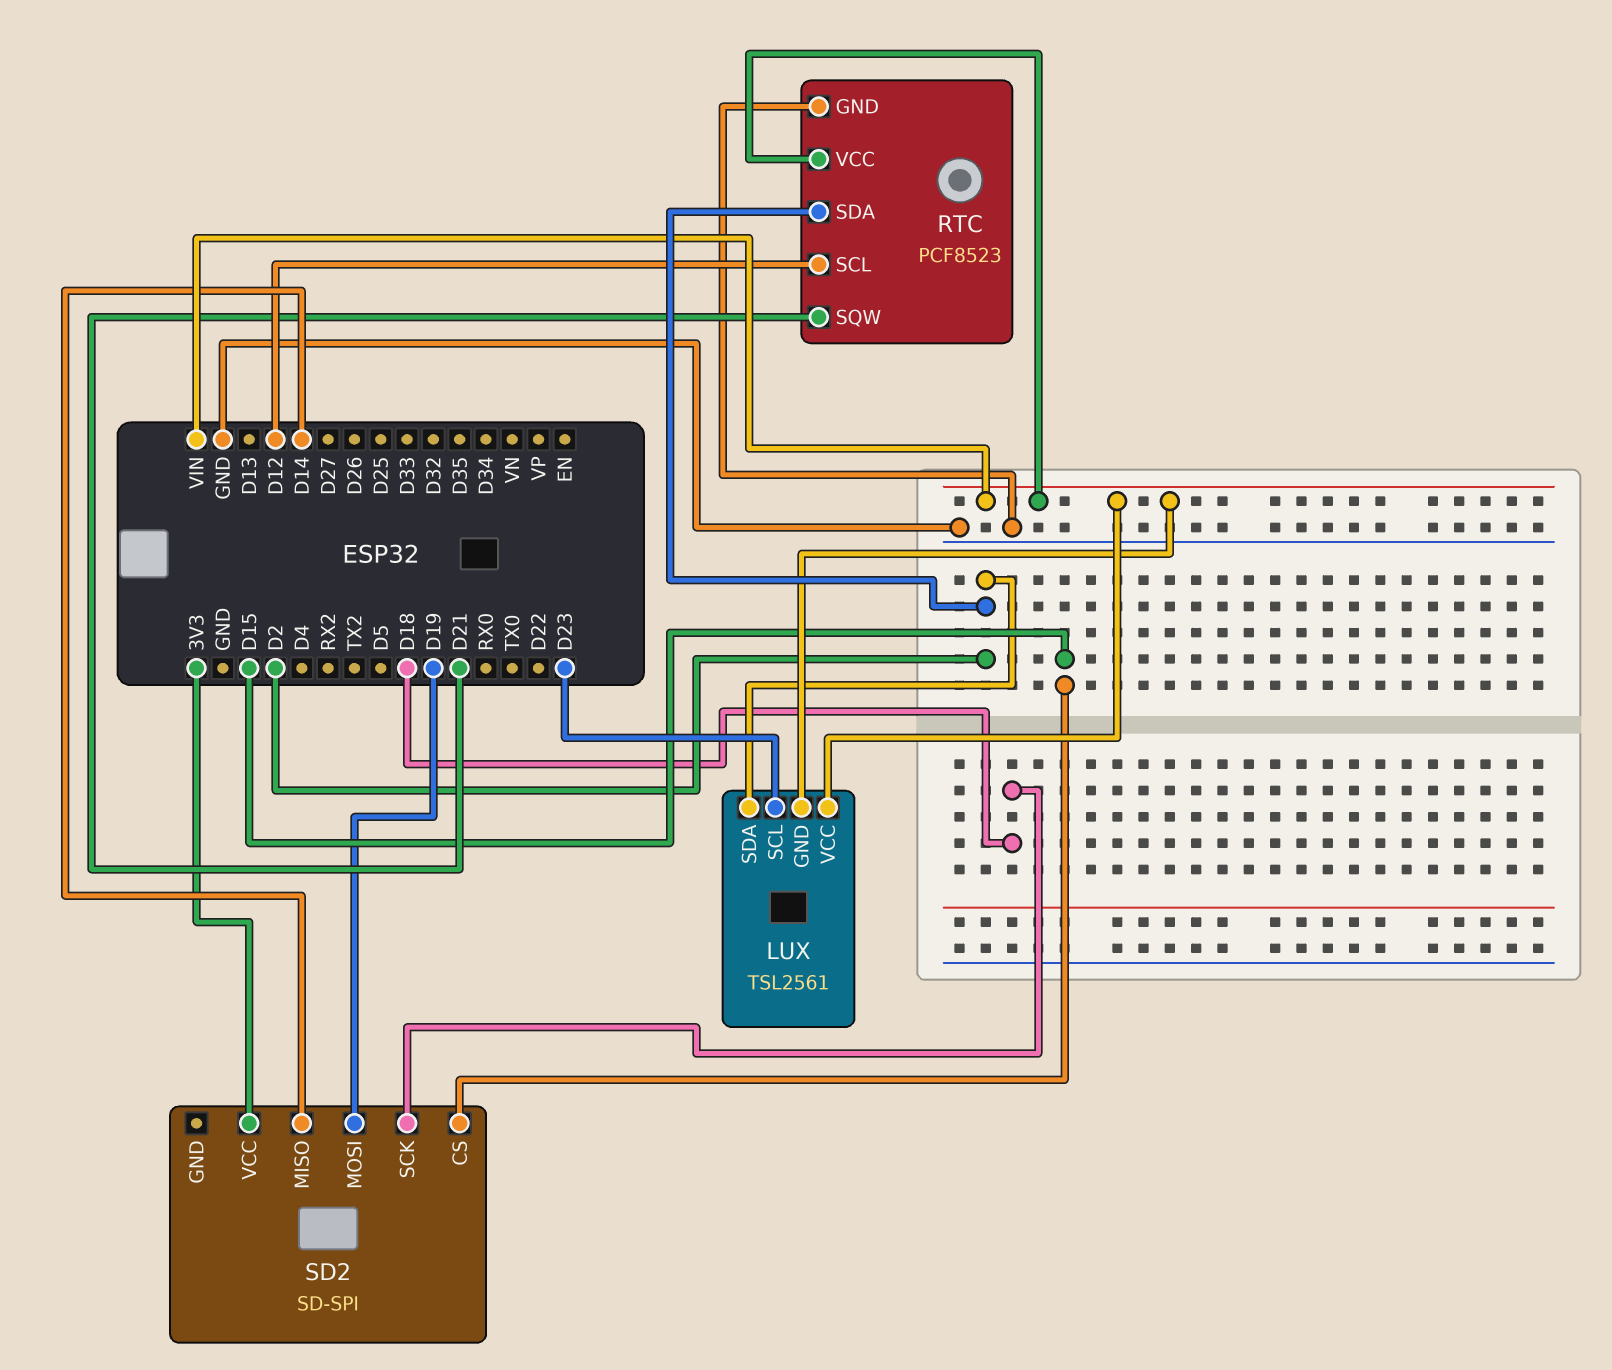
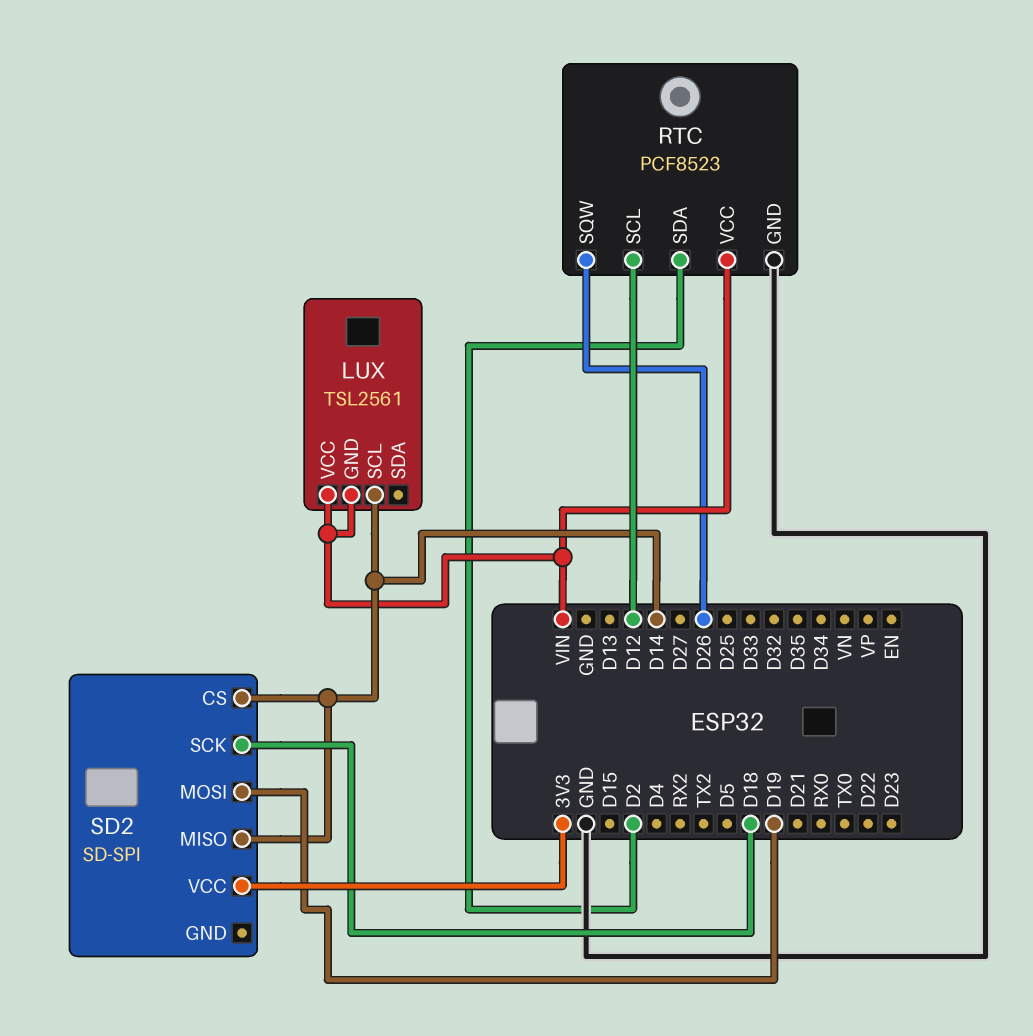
LUX pin SCL: D23 -> D14
LUX pin SDA: D2 -> none
RTC pin SQW: D21 -> D26
SD2 pin CS: D15 -> D14

